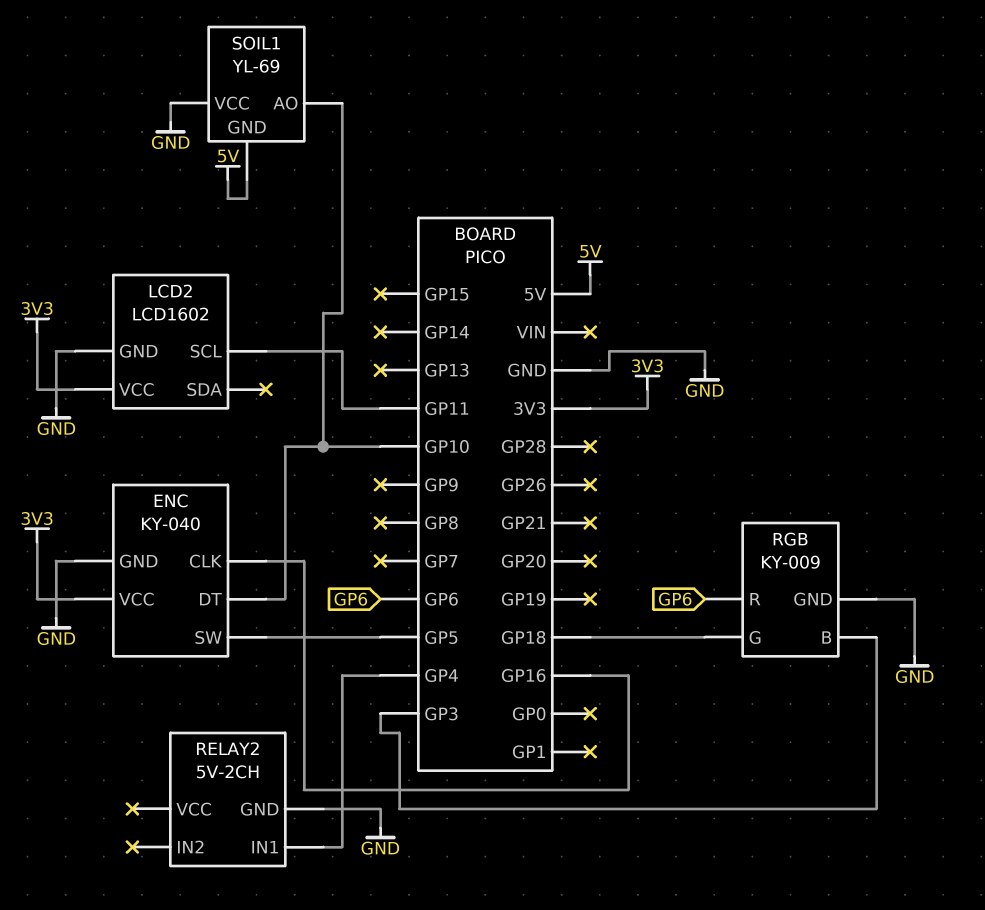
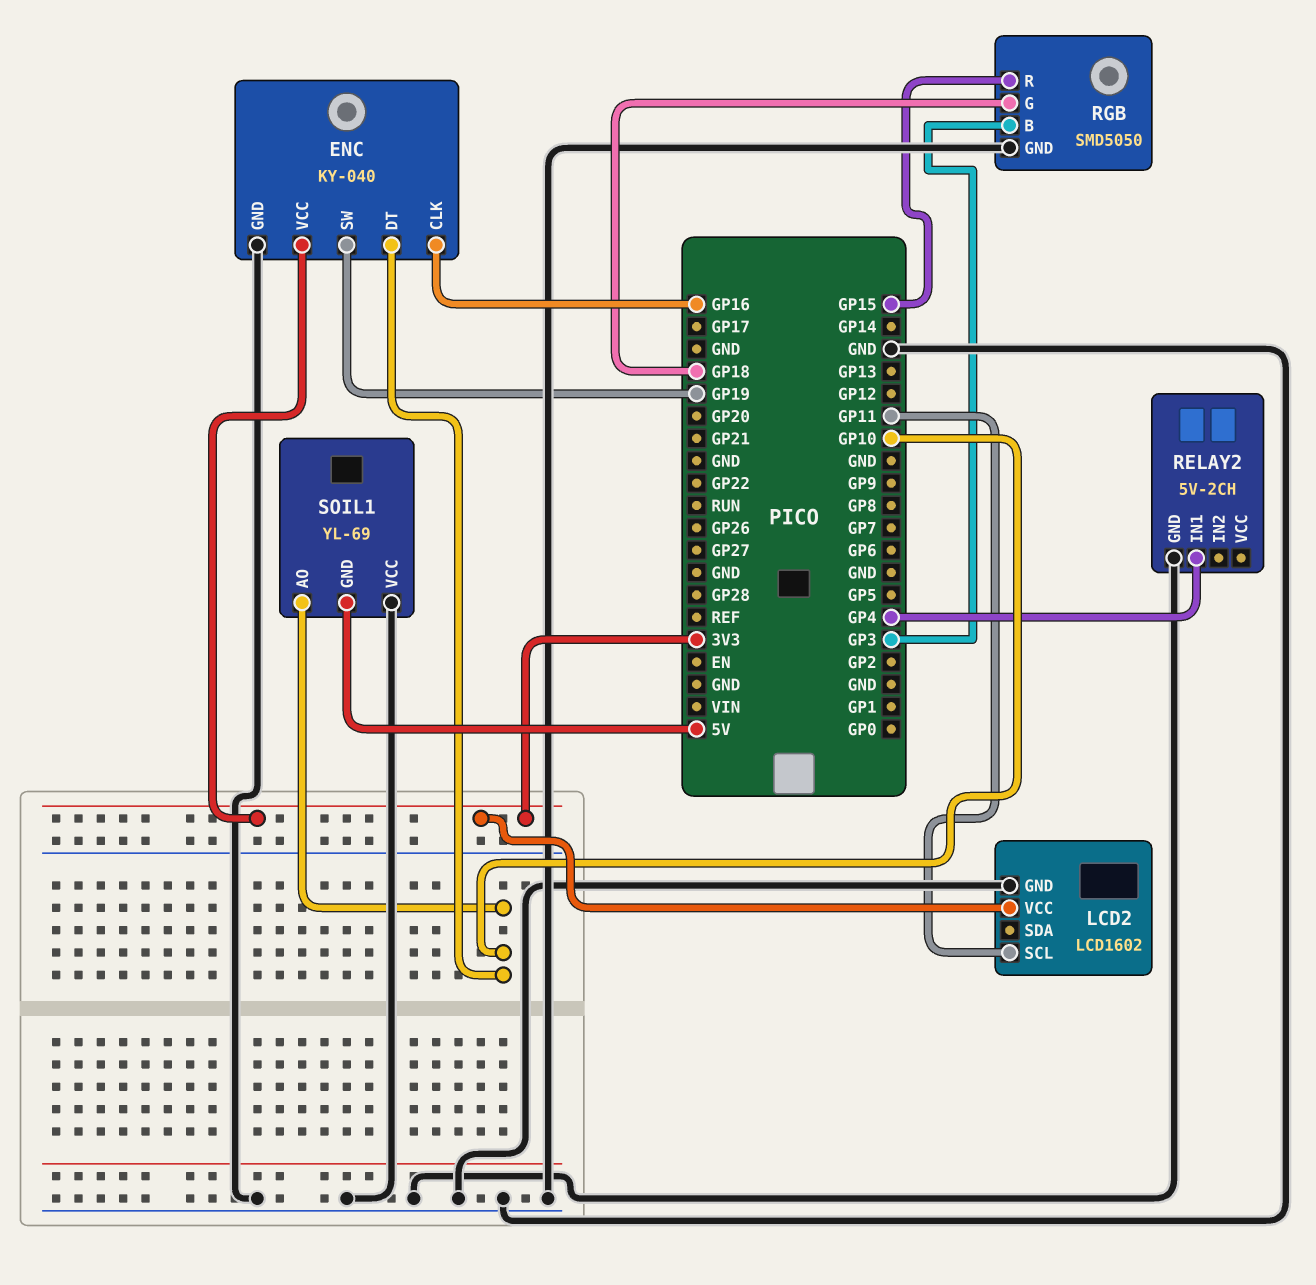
ENC pin SW: GP5 -> GP19
RGB: KY-009 -> SMD5050
RGB pin R: GP6 -> GP15

